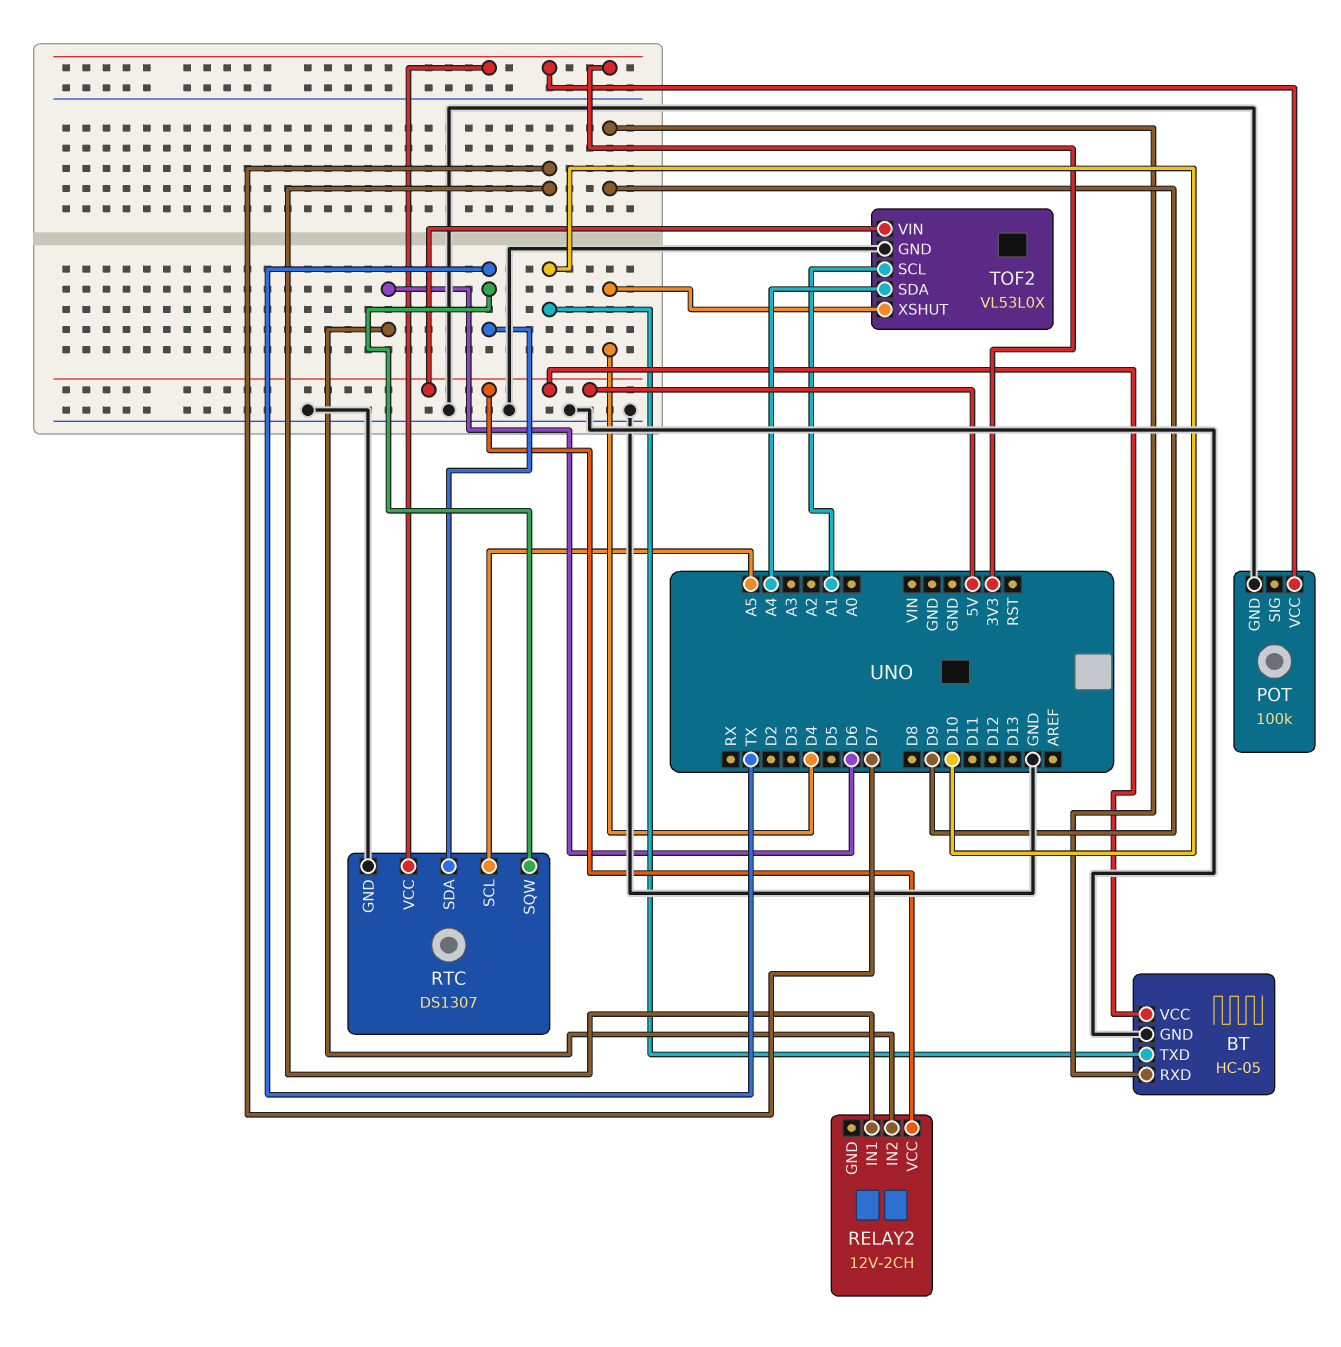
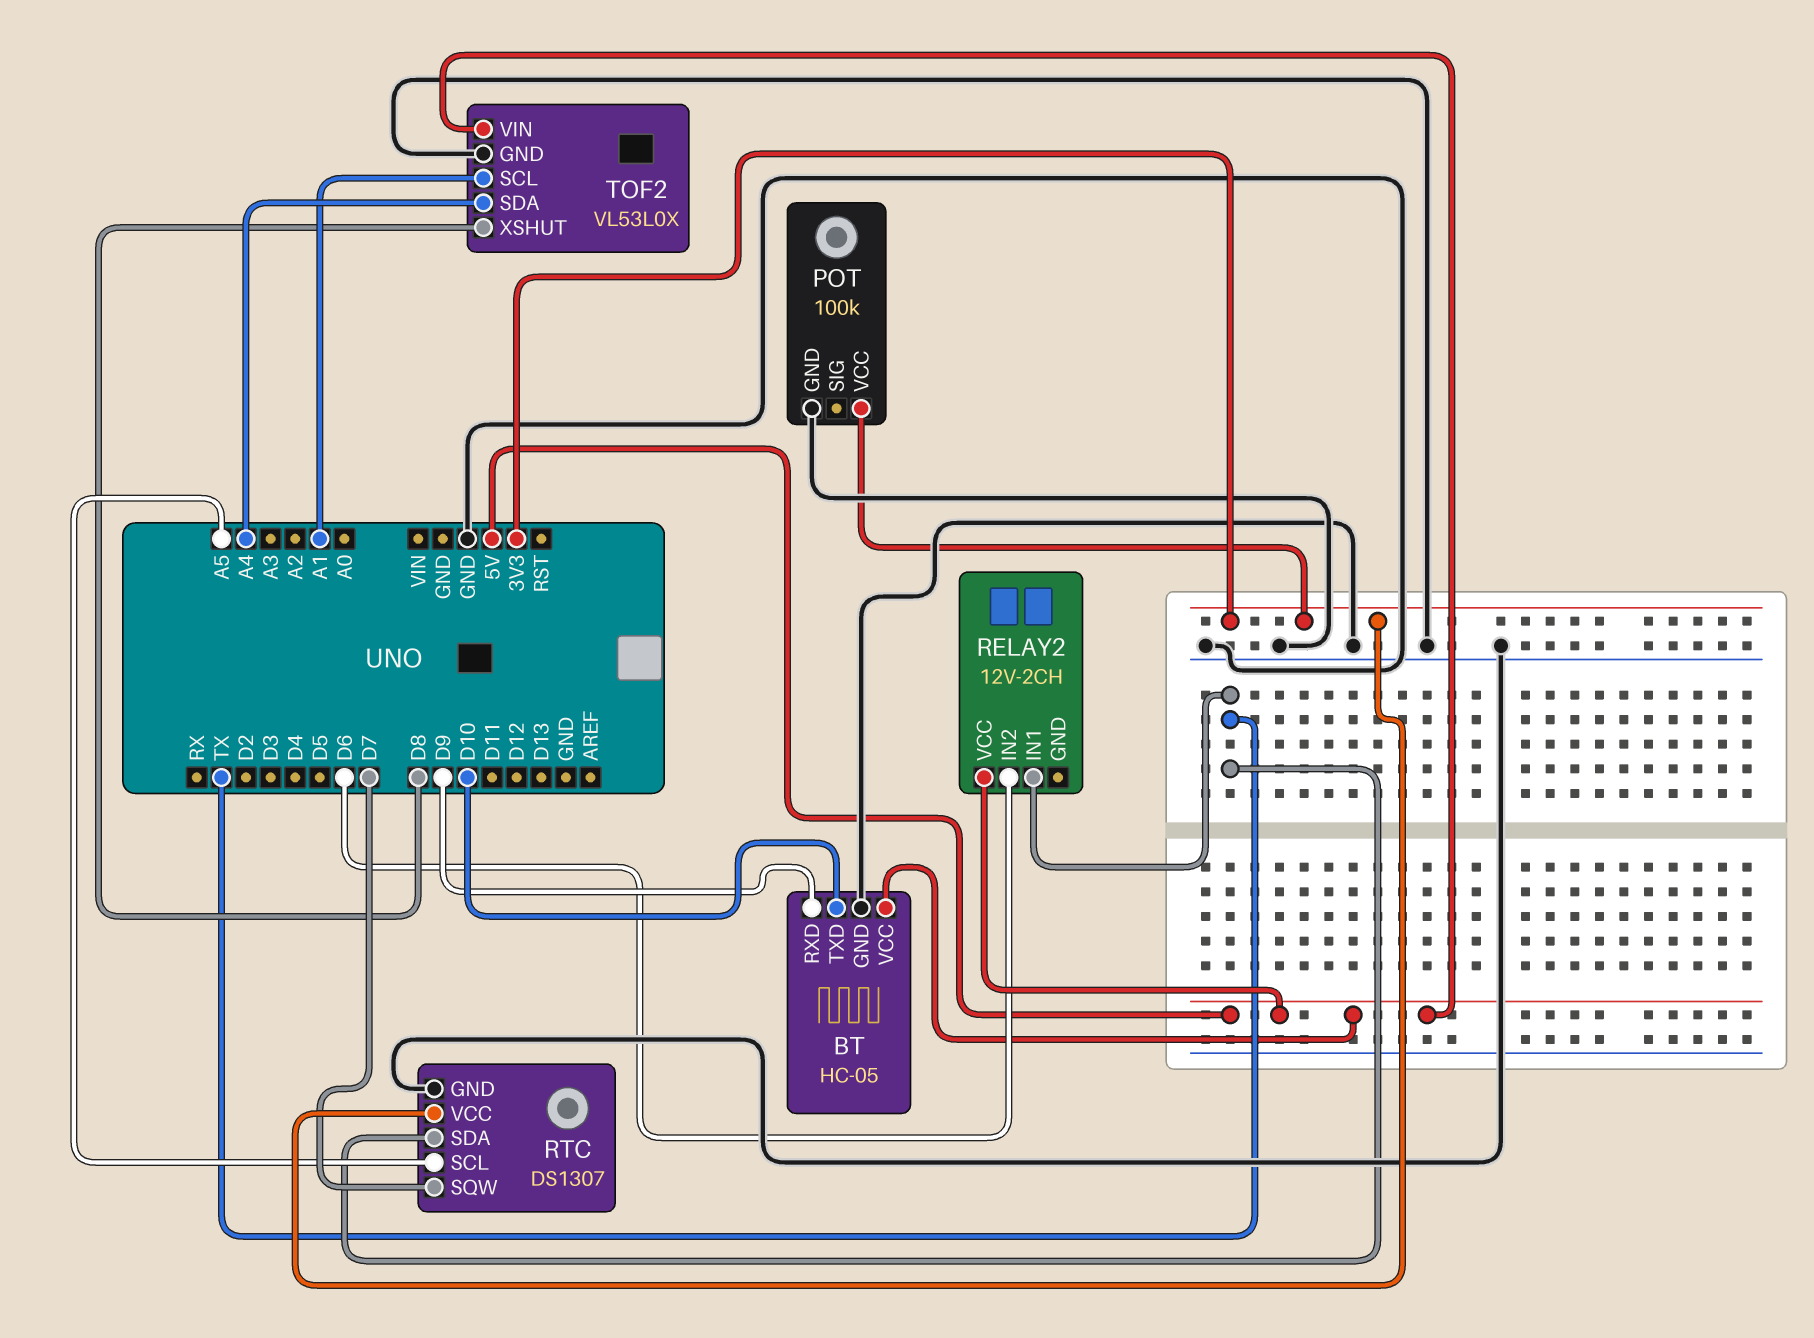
RELAY2 pin IN1: D7 -> TX
RTC pin SQW: TX -> D7
TOF2 pin XSHUT: D4 -> D8

